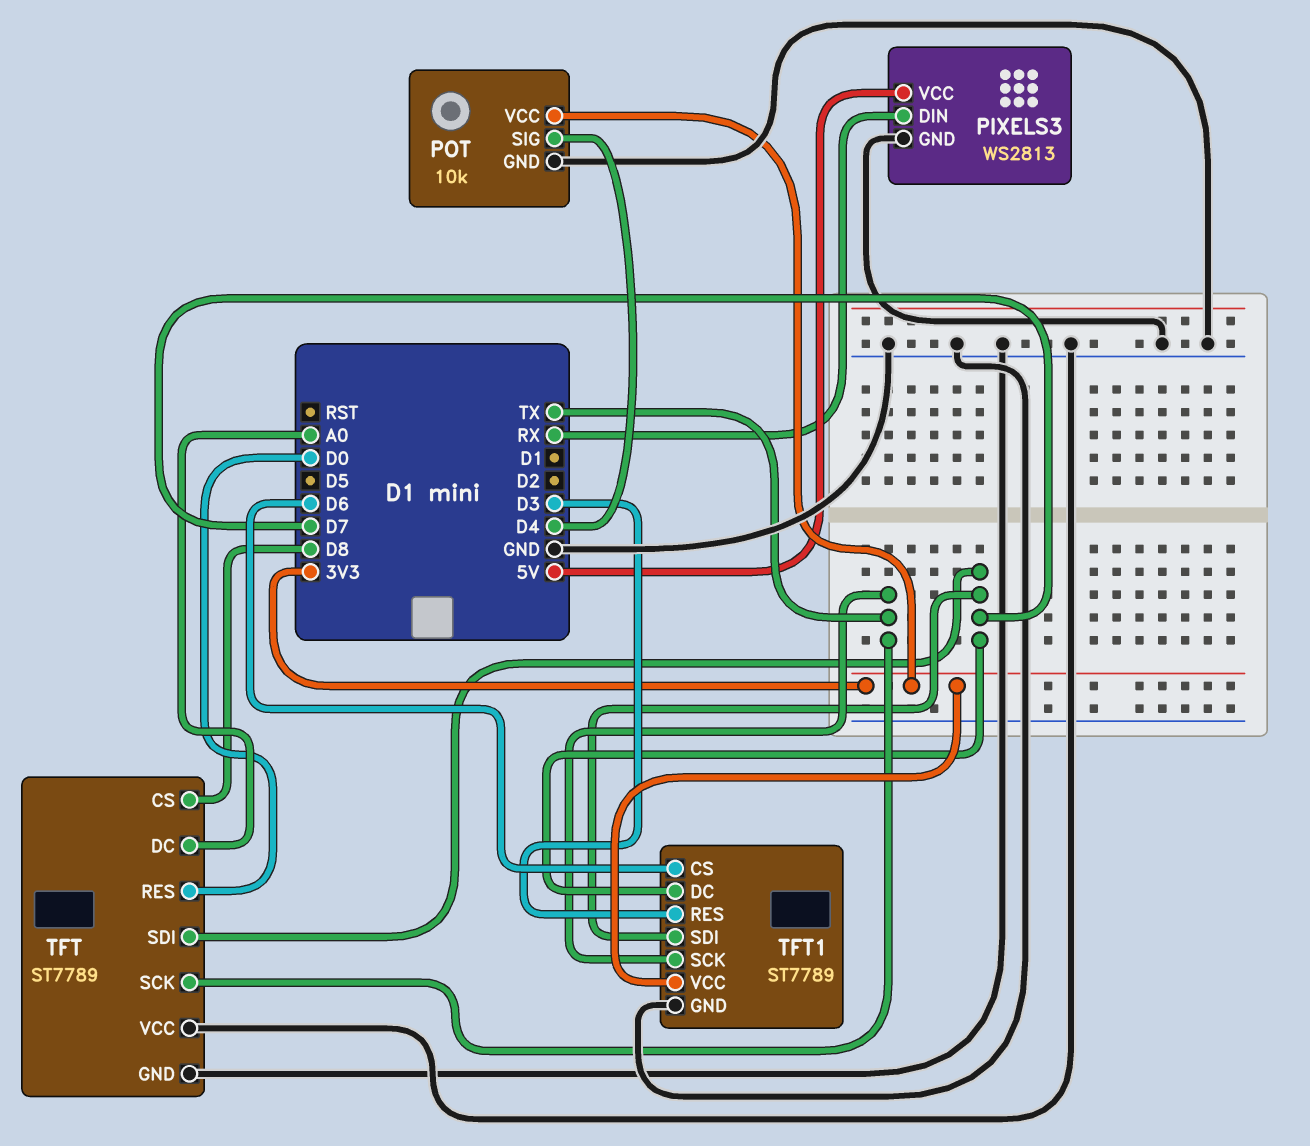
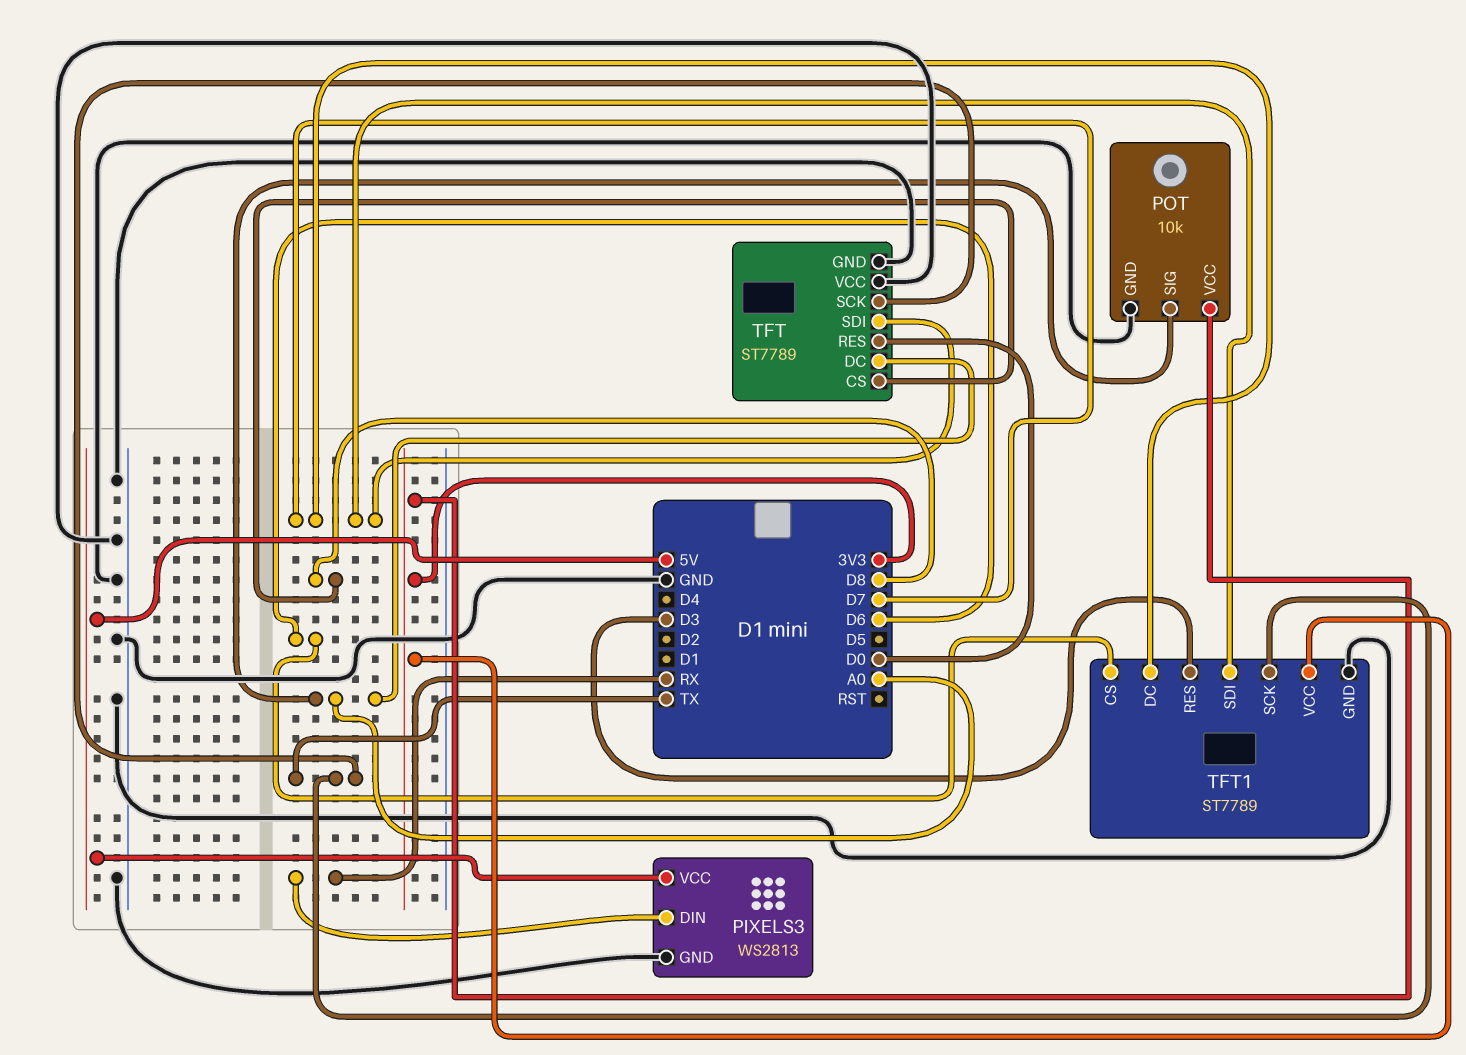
POT pin SIG: D4 -> A0

